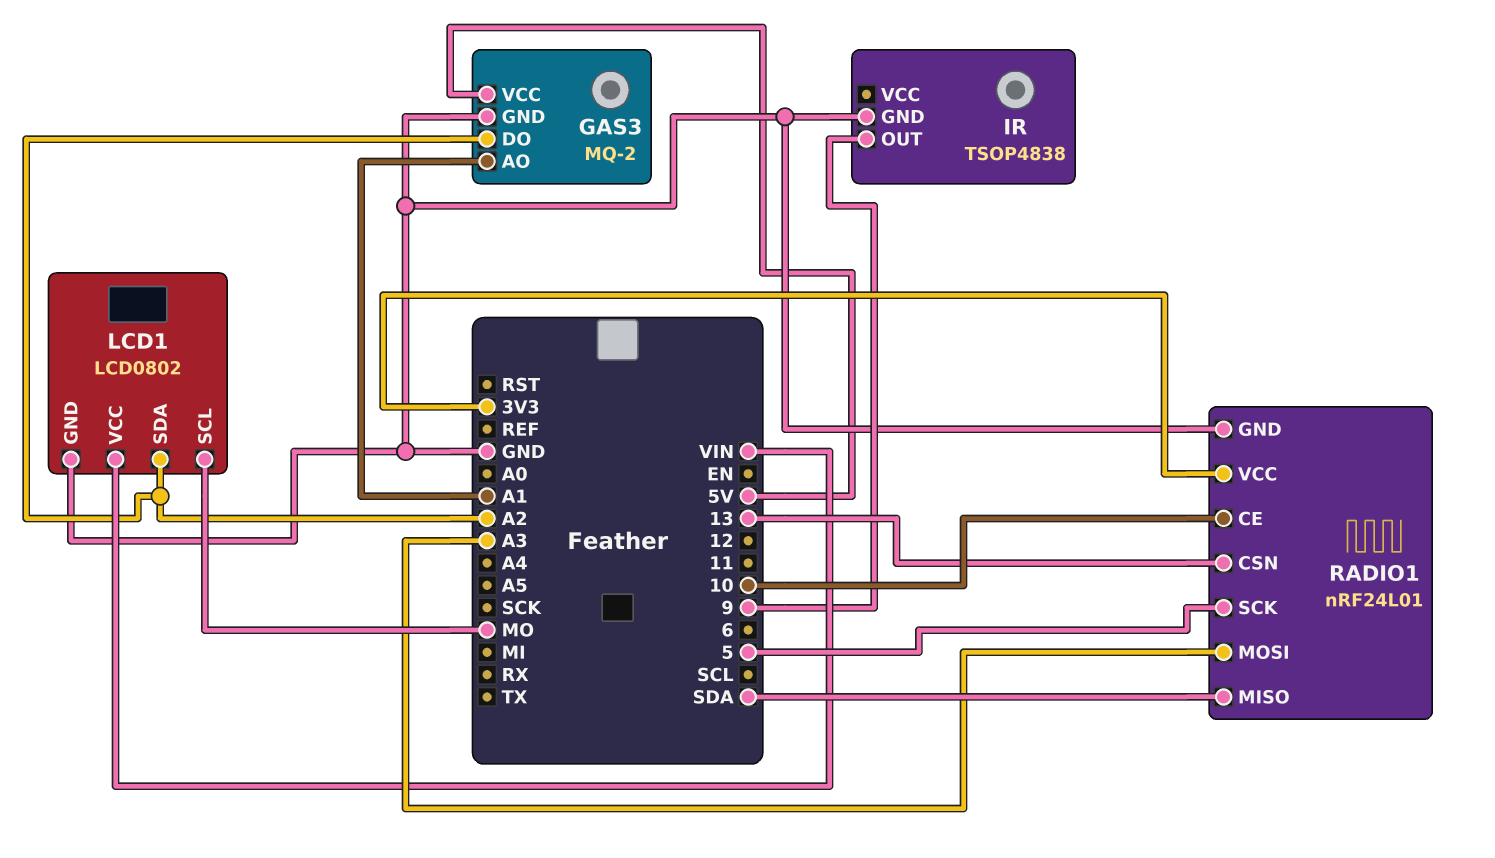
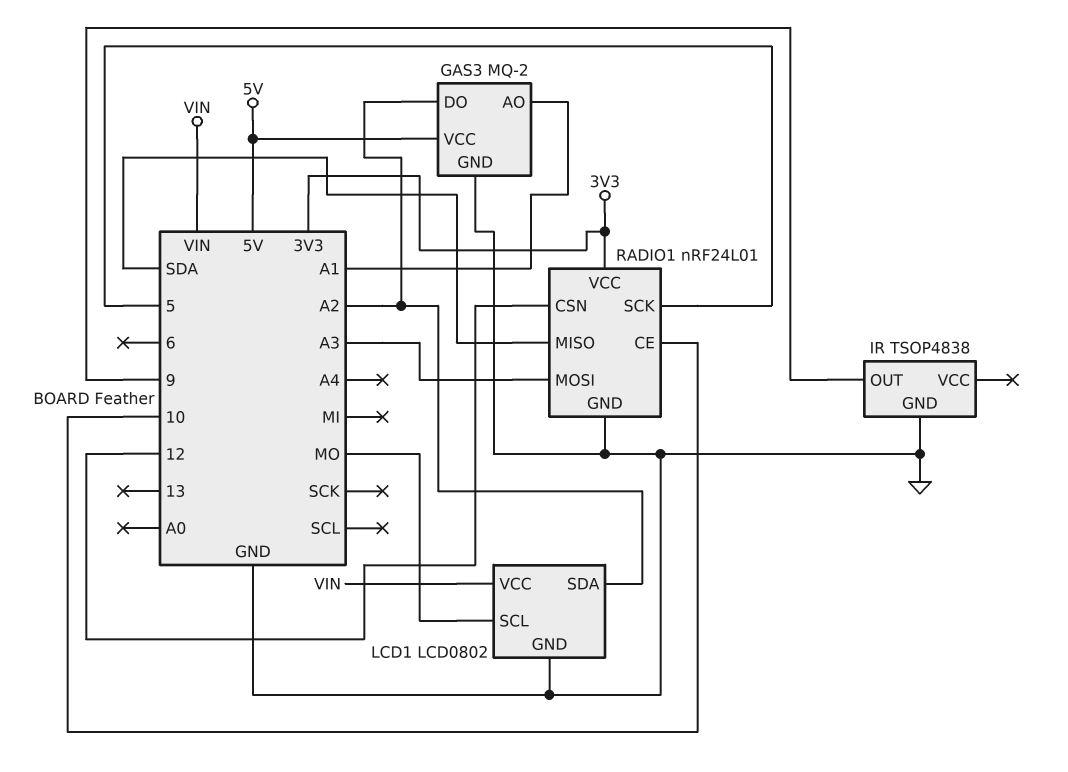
RADIO1 pin CSN: 13 -> 12

